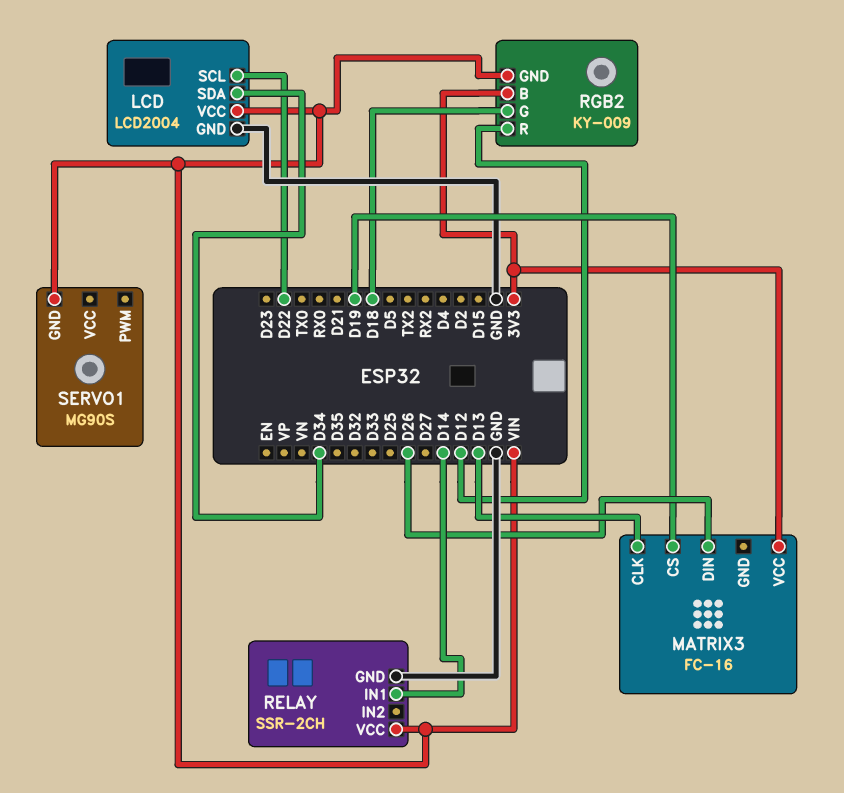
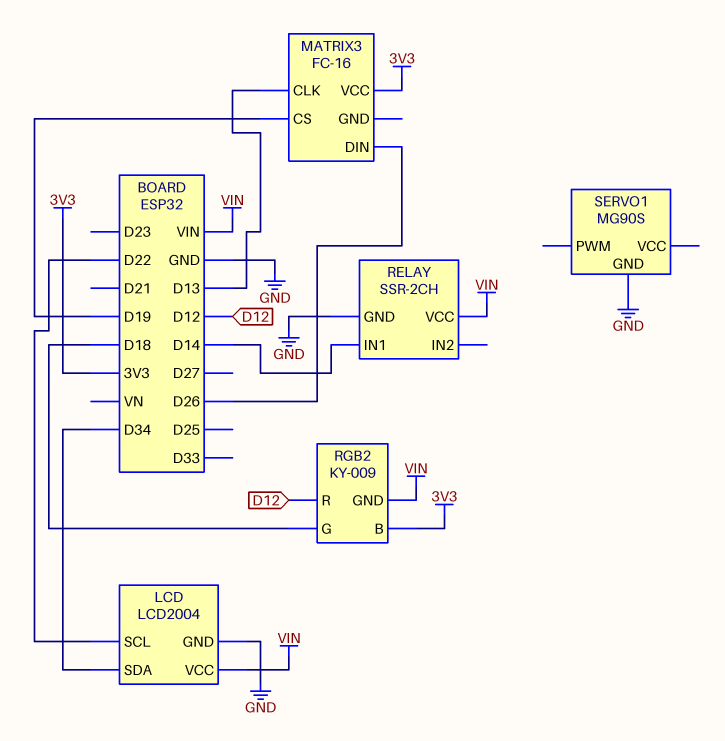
SERVO1 pin GND: VIN -> GND

